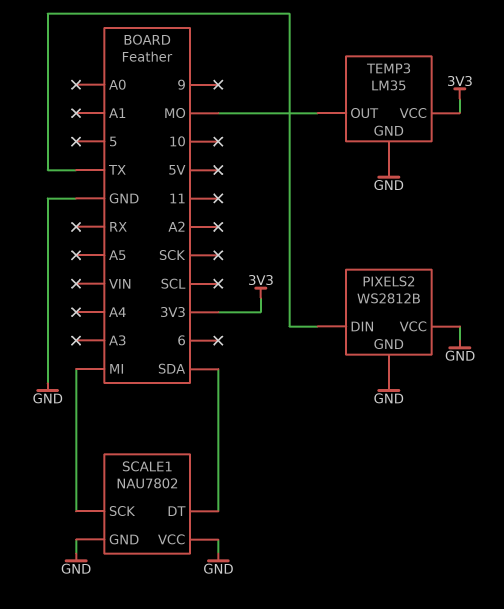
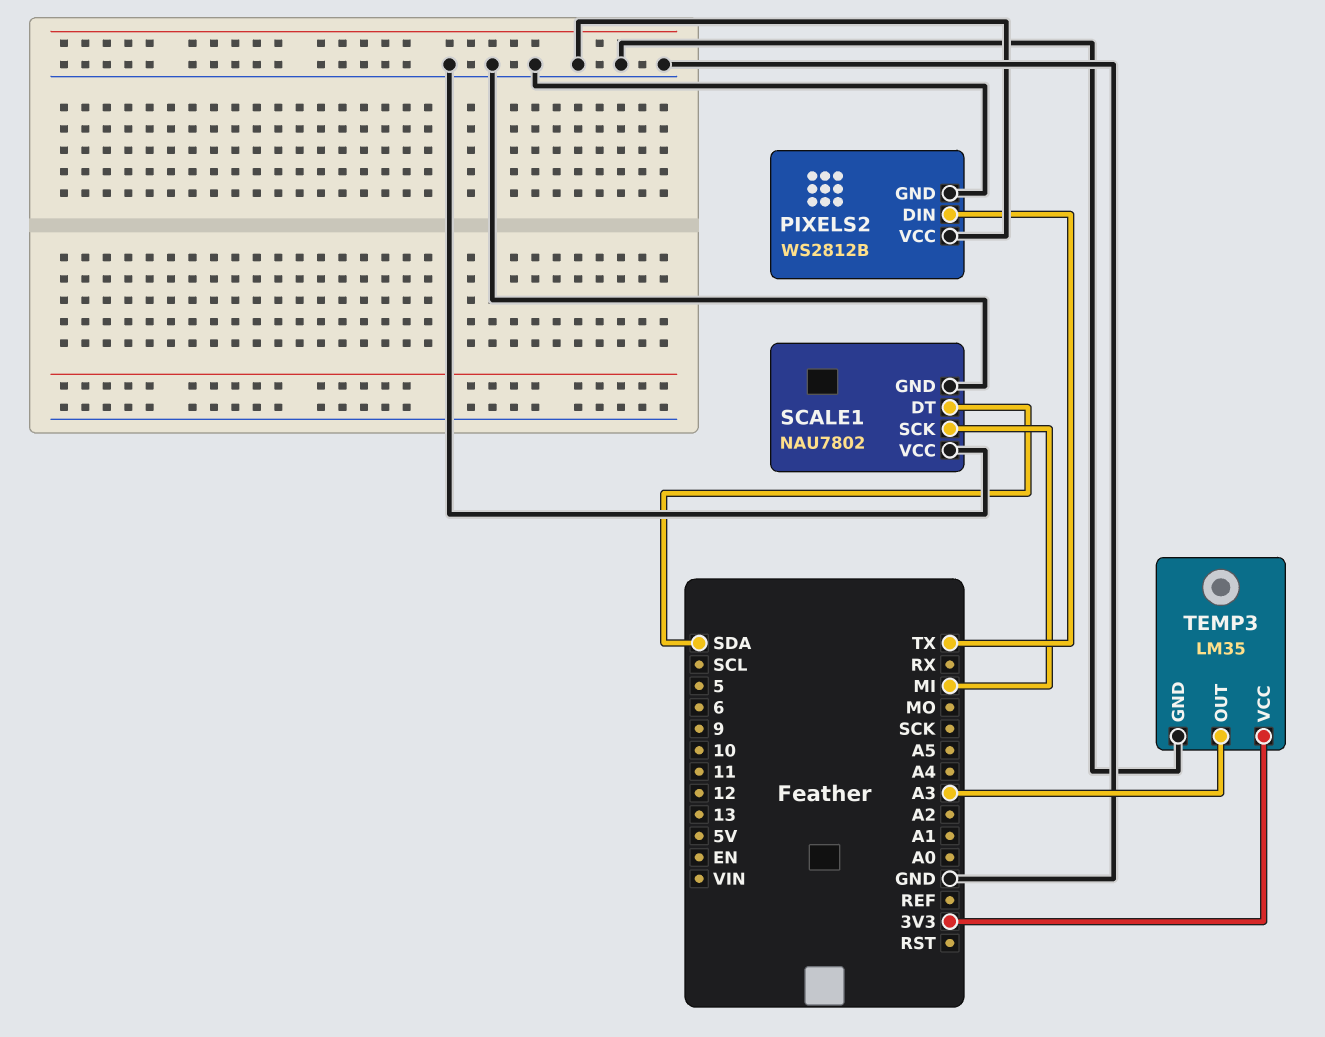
TEMP3 pin OUT: MO -> A3

